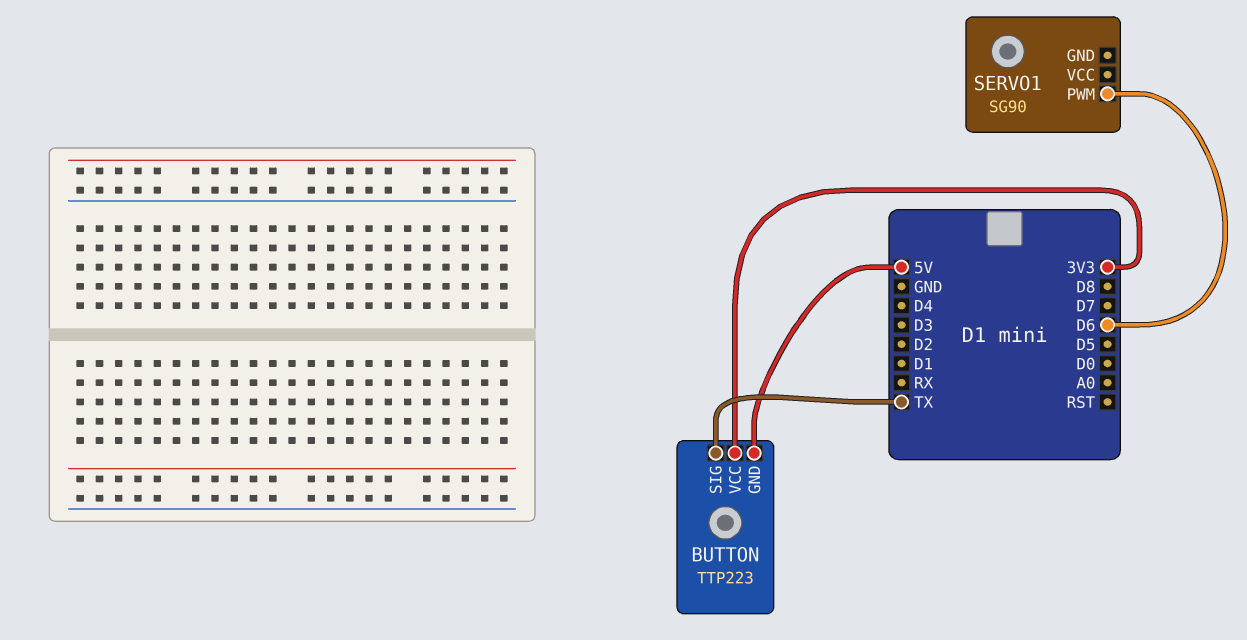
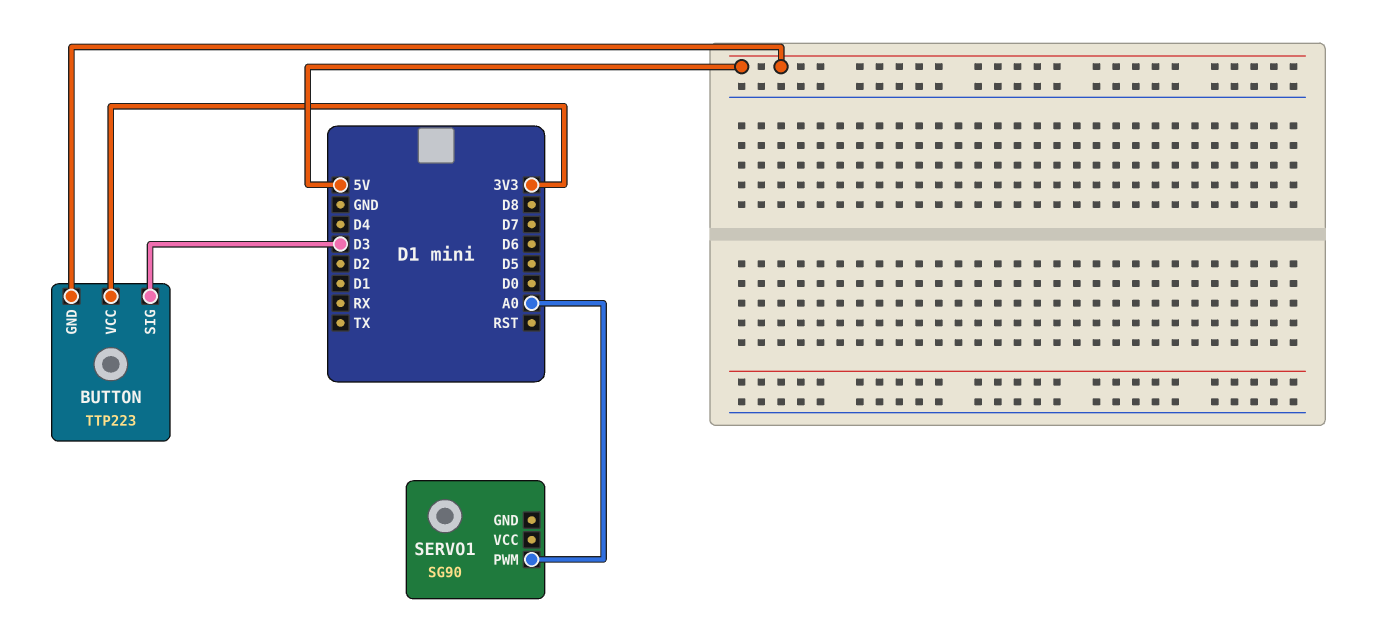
BUTTON pin SIG: TX -> D3
SERVO1 pin PWM: D6 -> A0

